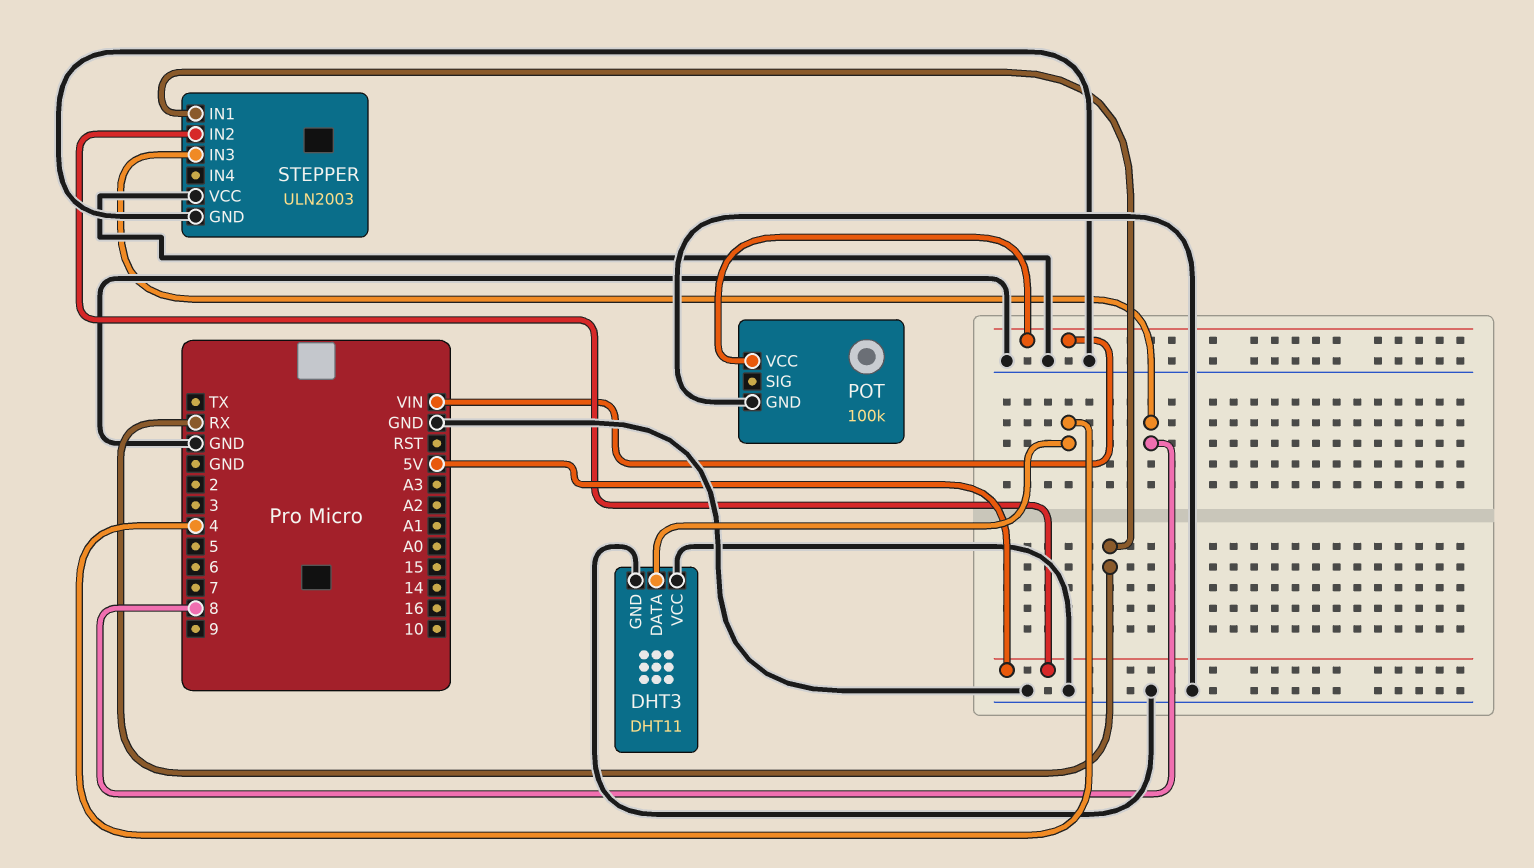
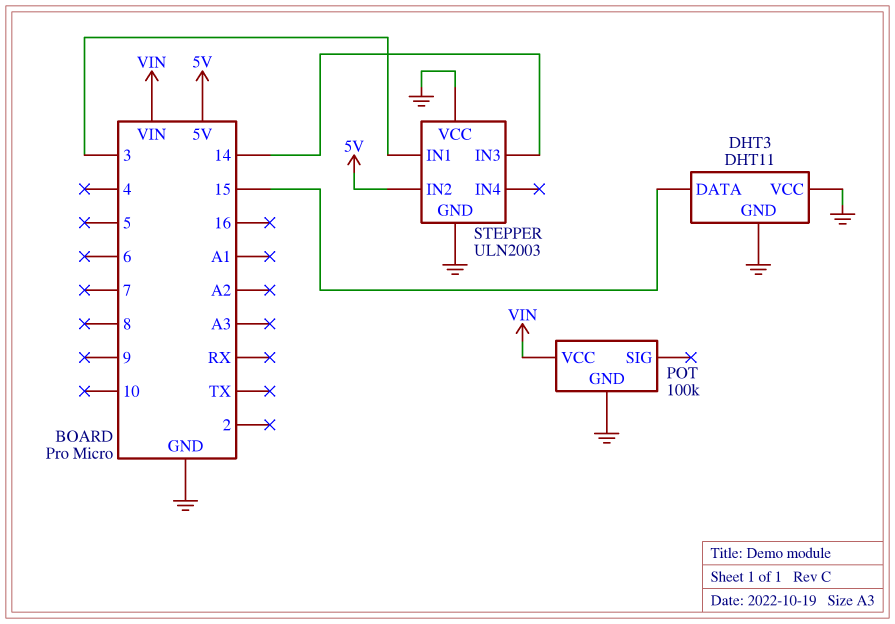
DHT3 pin DATA: 4 -> 15
STEPPER pin IN1: RX -> 3
STEPPER pin IN3: 8 -> 14

